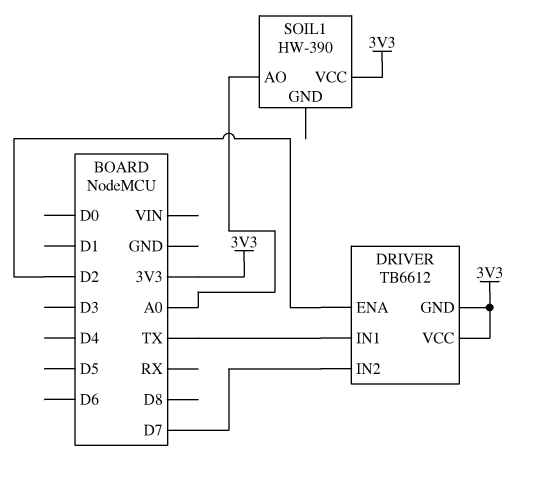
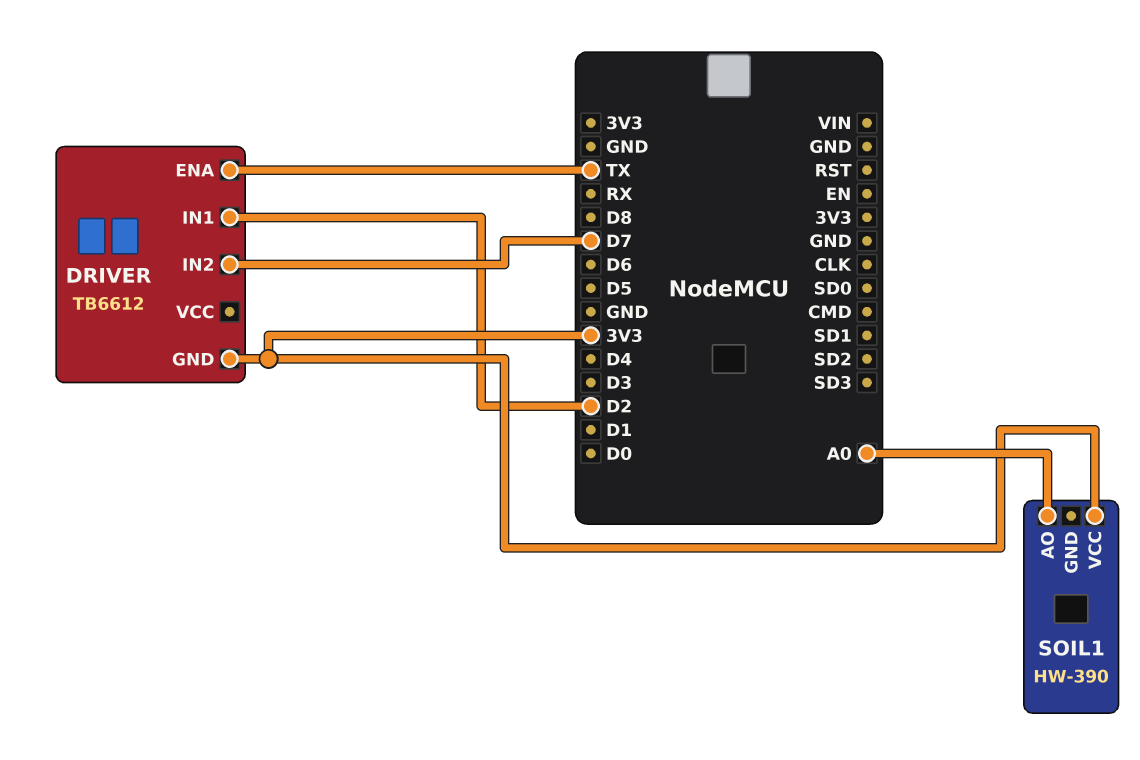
DRIVER pin ENA: D2 -> TX
DRIVER pin IN1: TX -> D2
DRIVER pin VCC: 3V3 -> none

